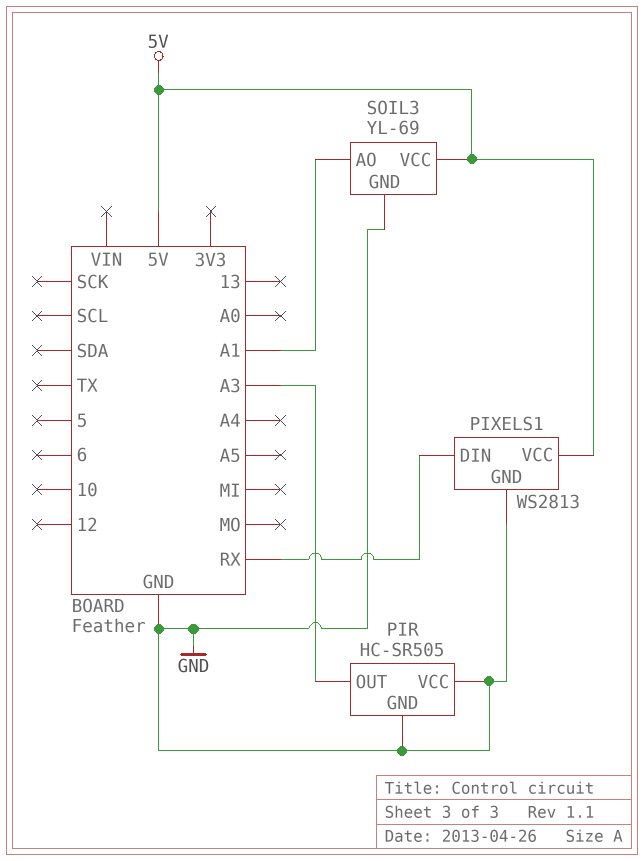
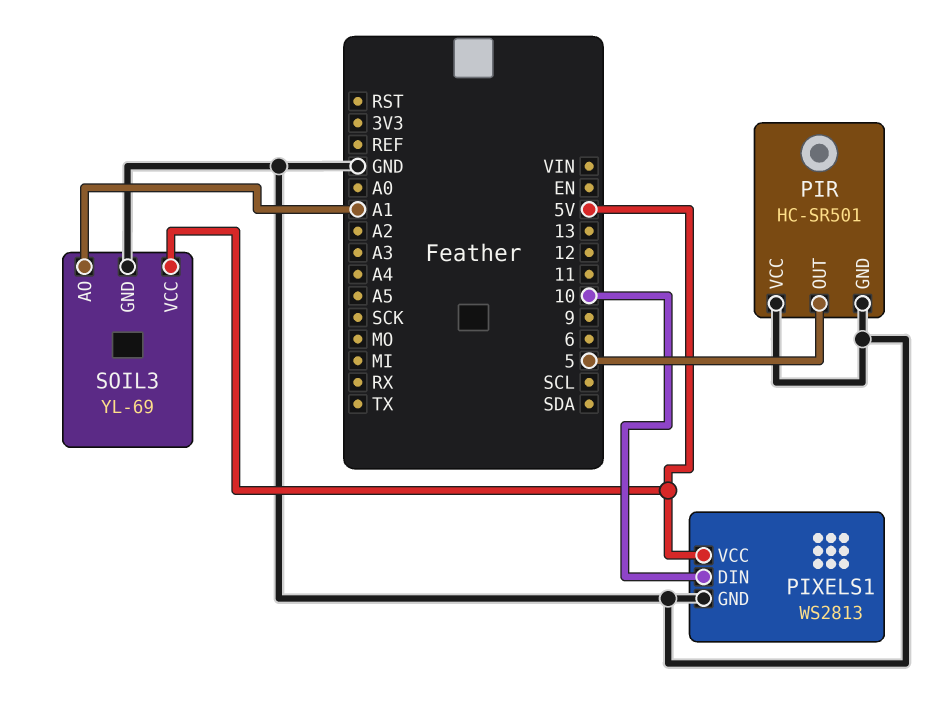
PIR: HC-SR505 -> HC-SR501
PIR pin OUT: A3 -> 5
PIXELS1 pin DIN: RX -> 10

